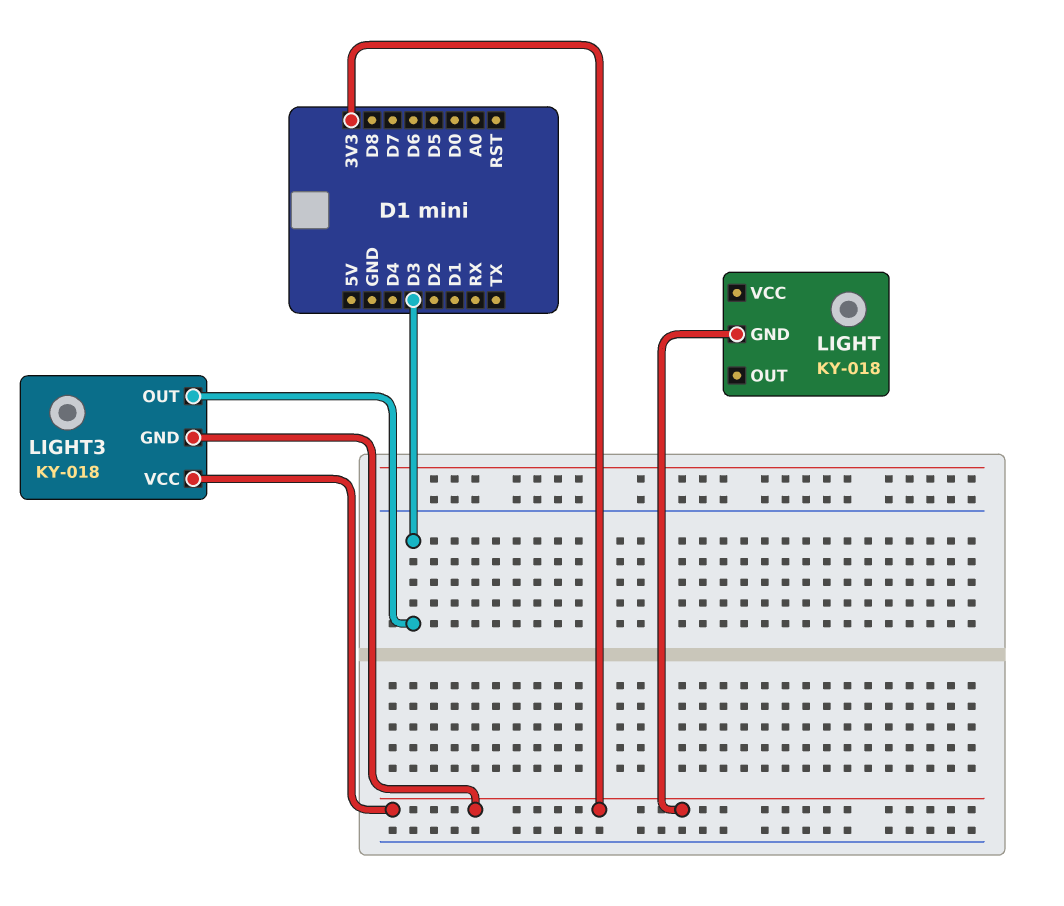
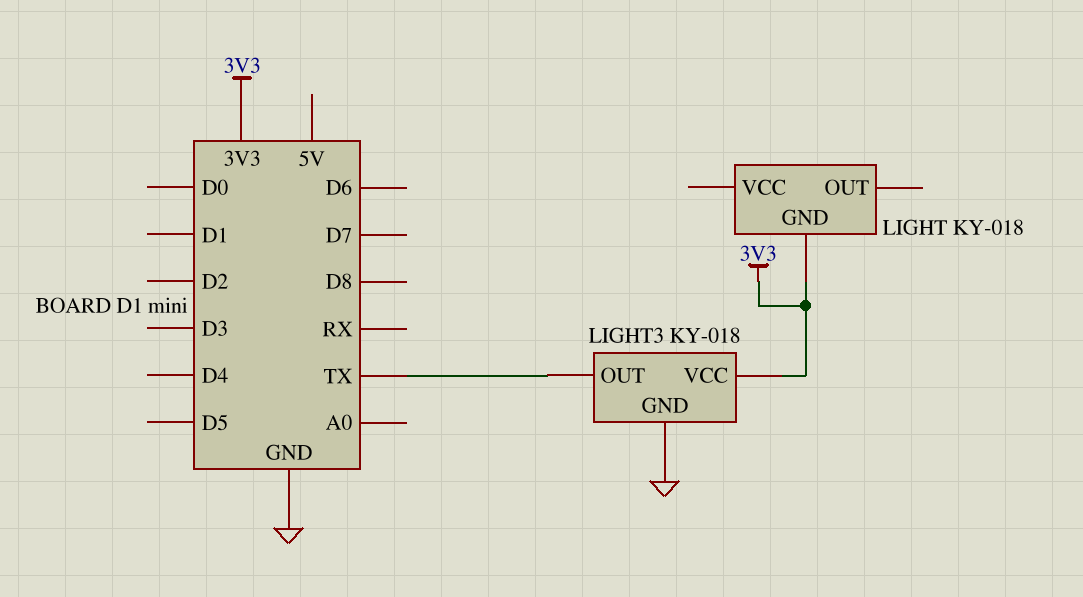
LIGHT3 pin GND: 3V3 -> GND
LIGHT3 pin OUT: D3 -> TX

